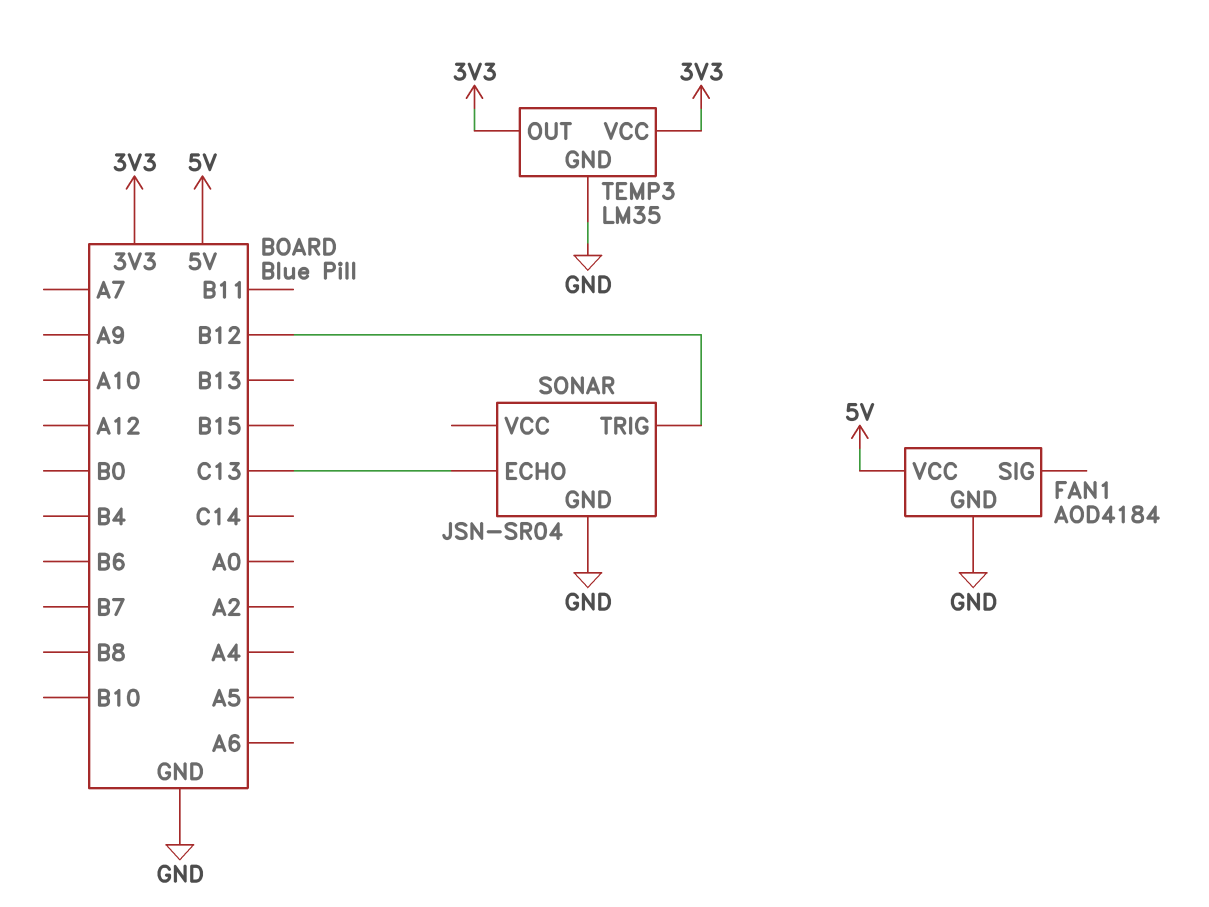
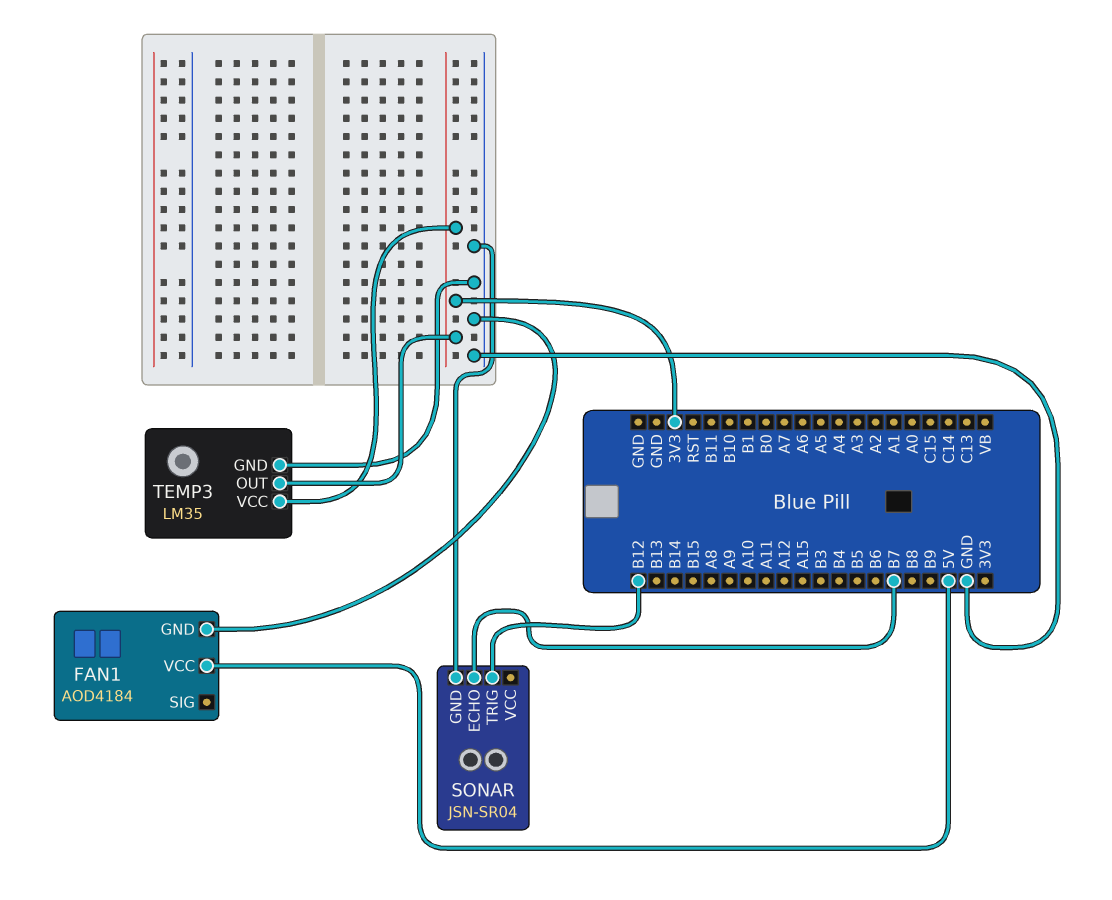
SONAR pin ECHO: C13 -> B7

